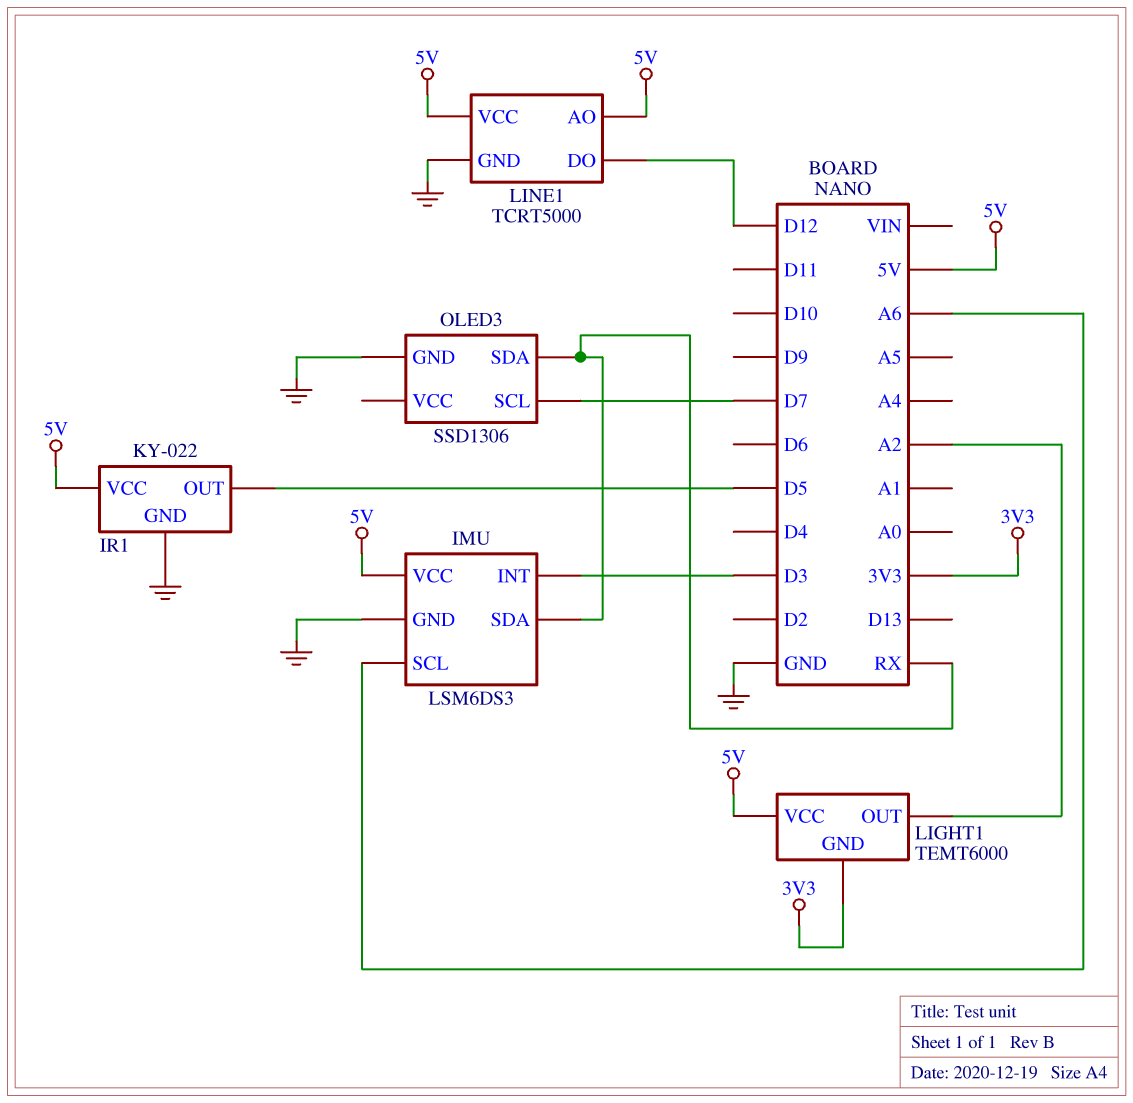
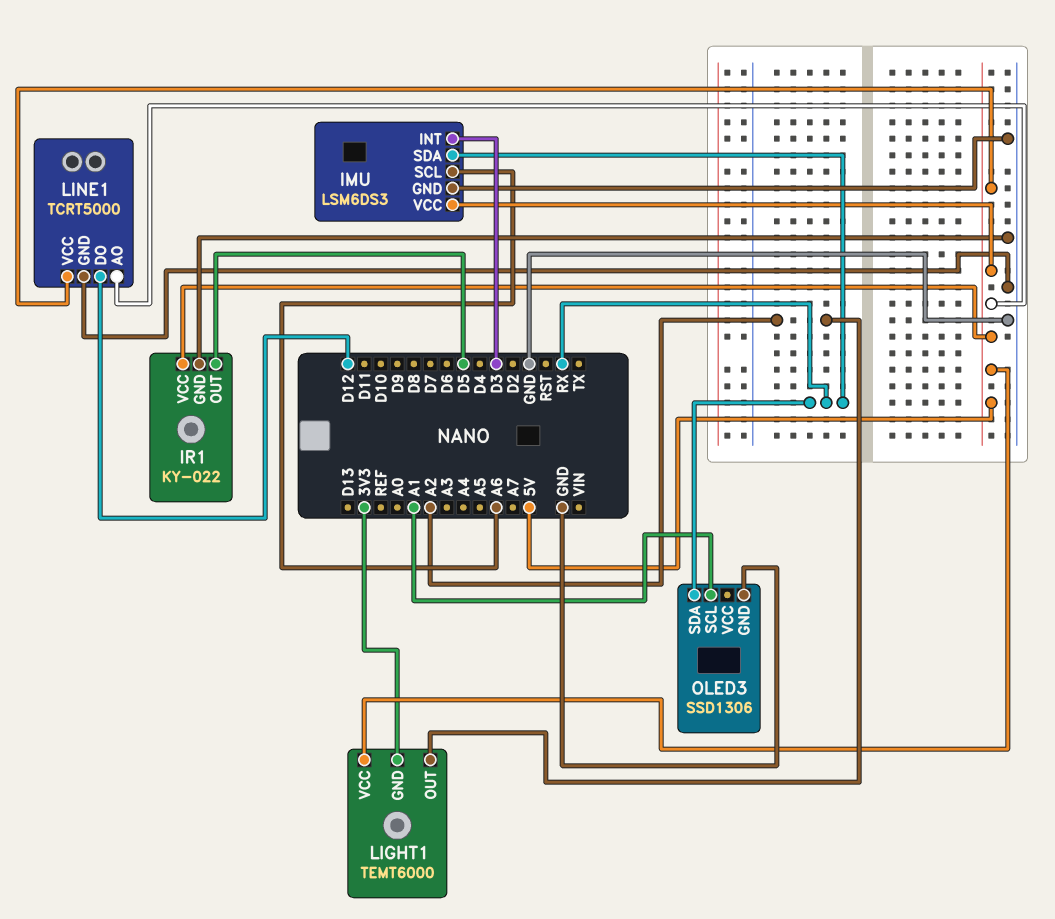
OLED3 pin SCL: D7 -> A1

